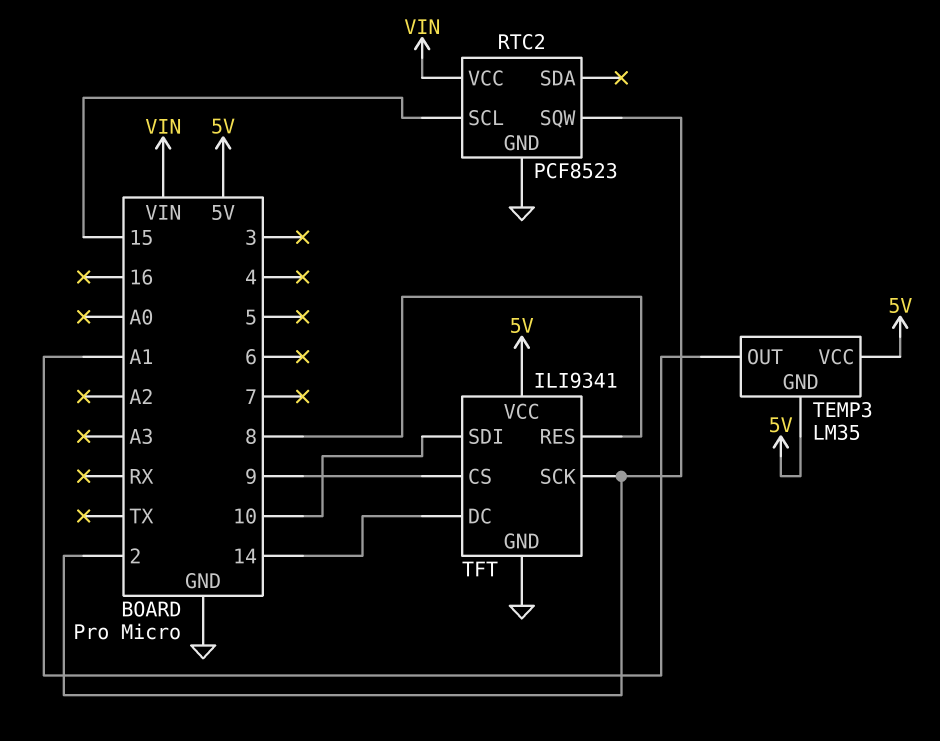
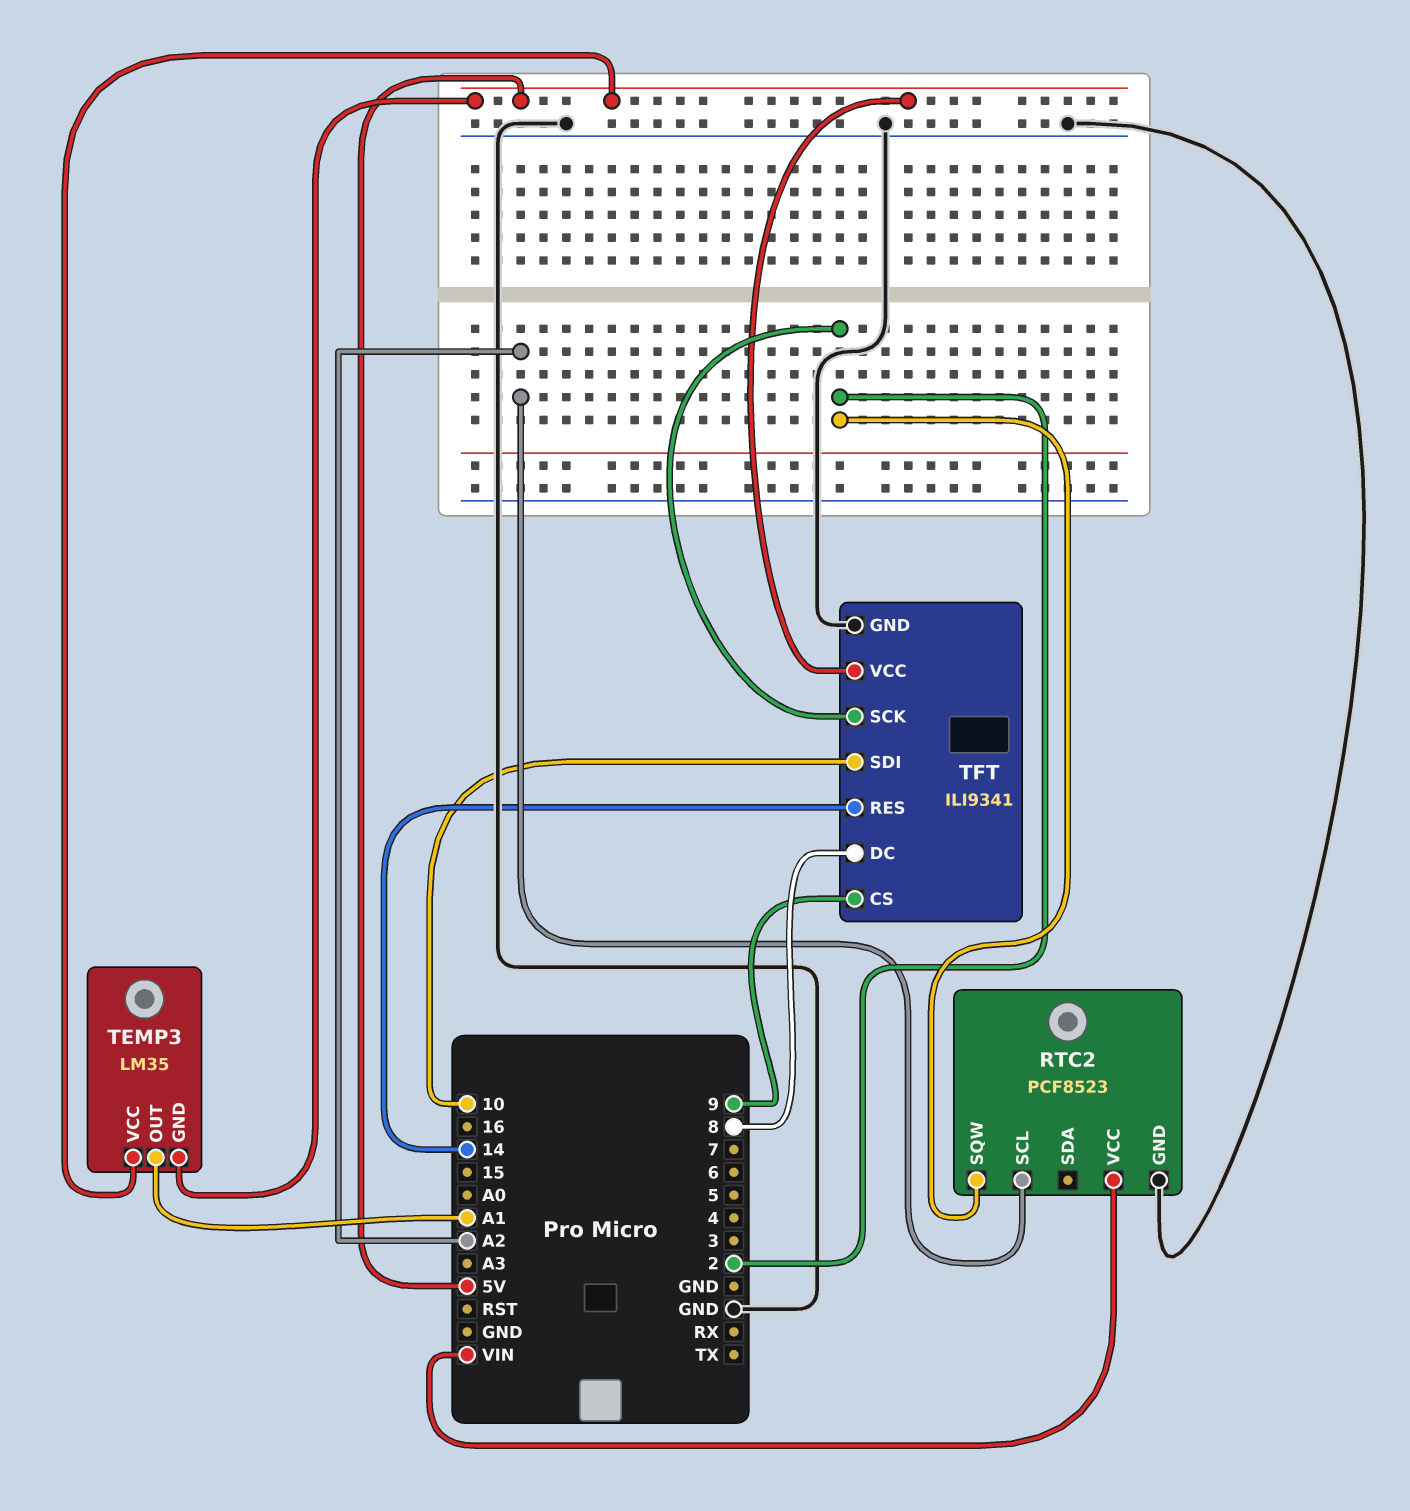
RTC2 pin SCL: 15 -> A2
TFT pin DC: 14 -> 8
TFT pin RES: 8 -> 14

